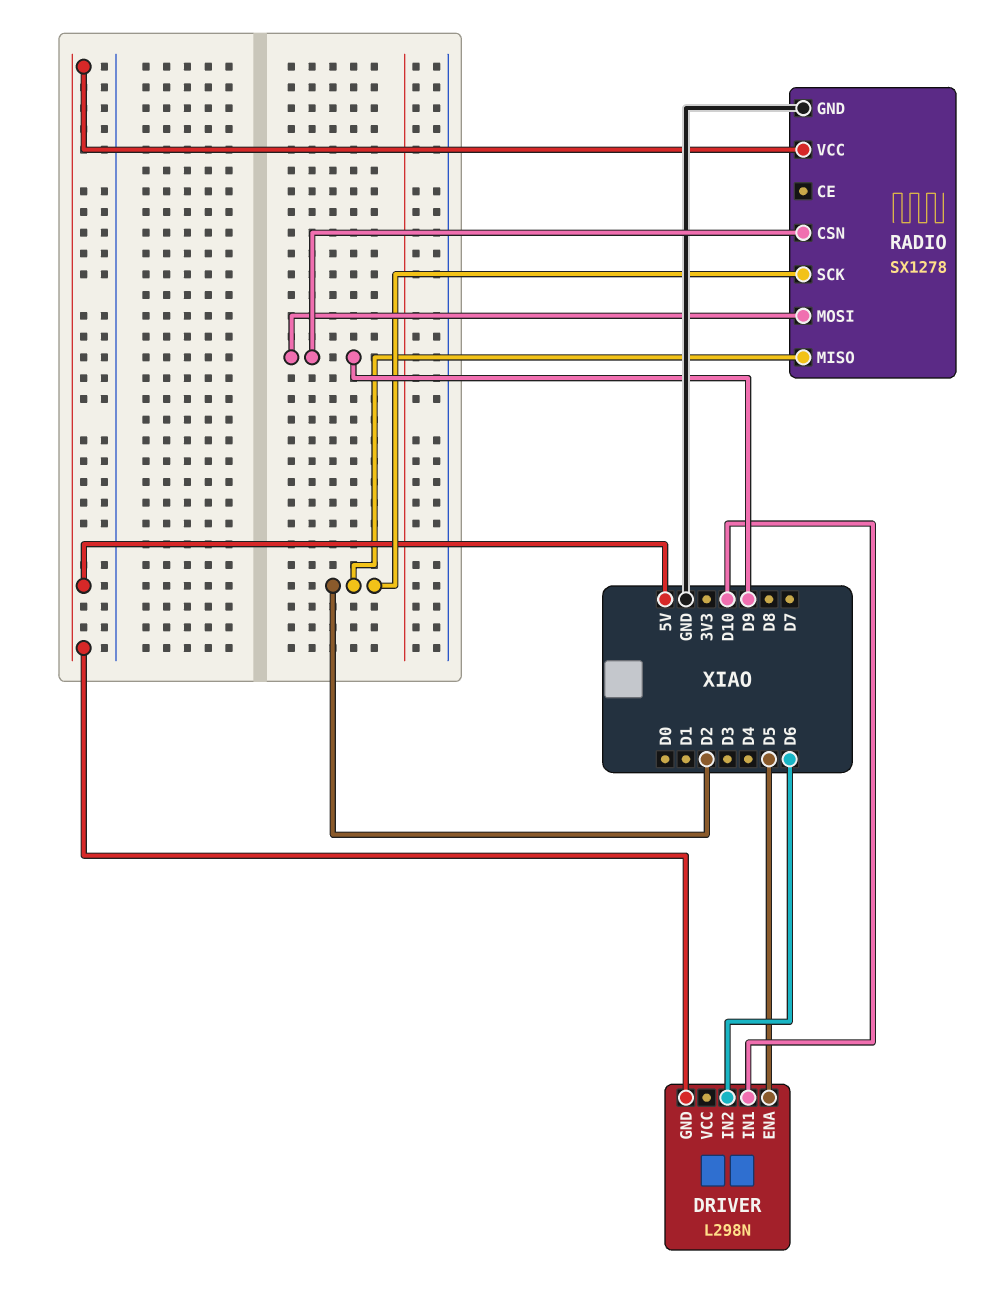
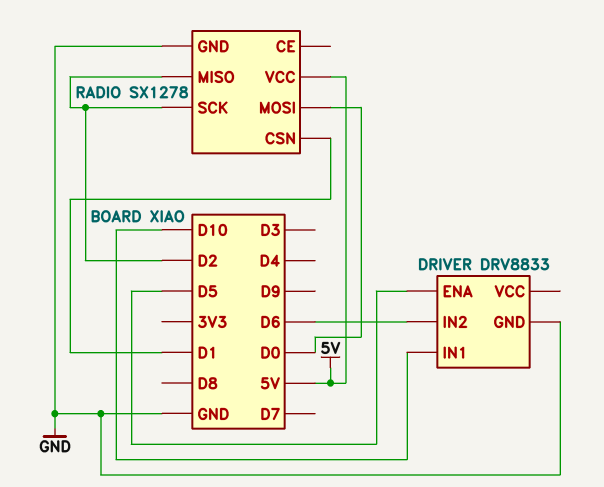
DRIVER: L298N -> DRV8833
DRIVER pin GND: 5V -> GND
RADIO pin CSN: D9 -> D1
RADIO pin MOSI: D9 -> D0

